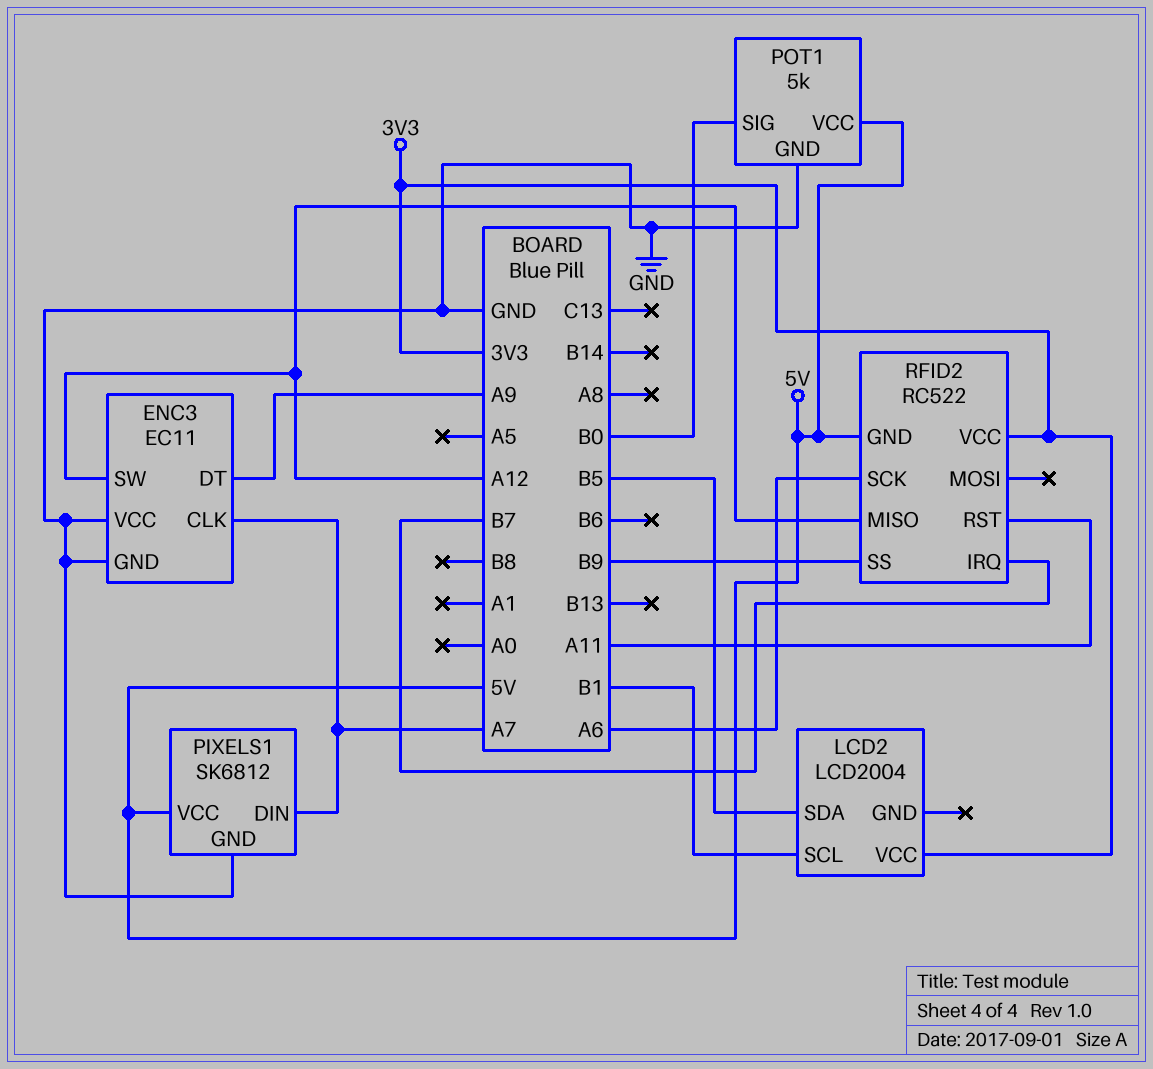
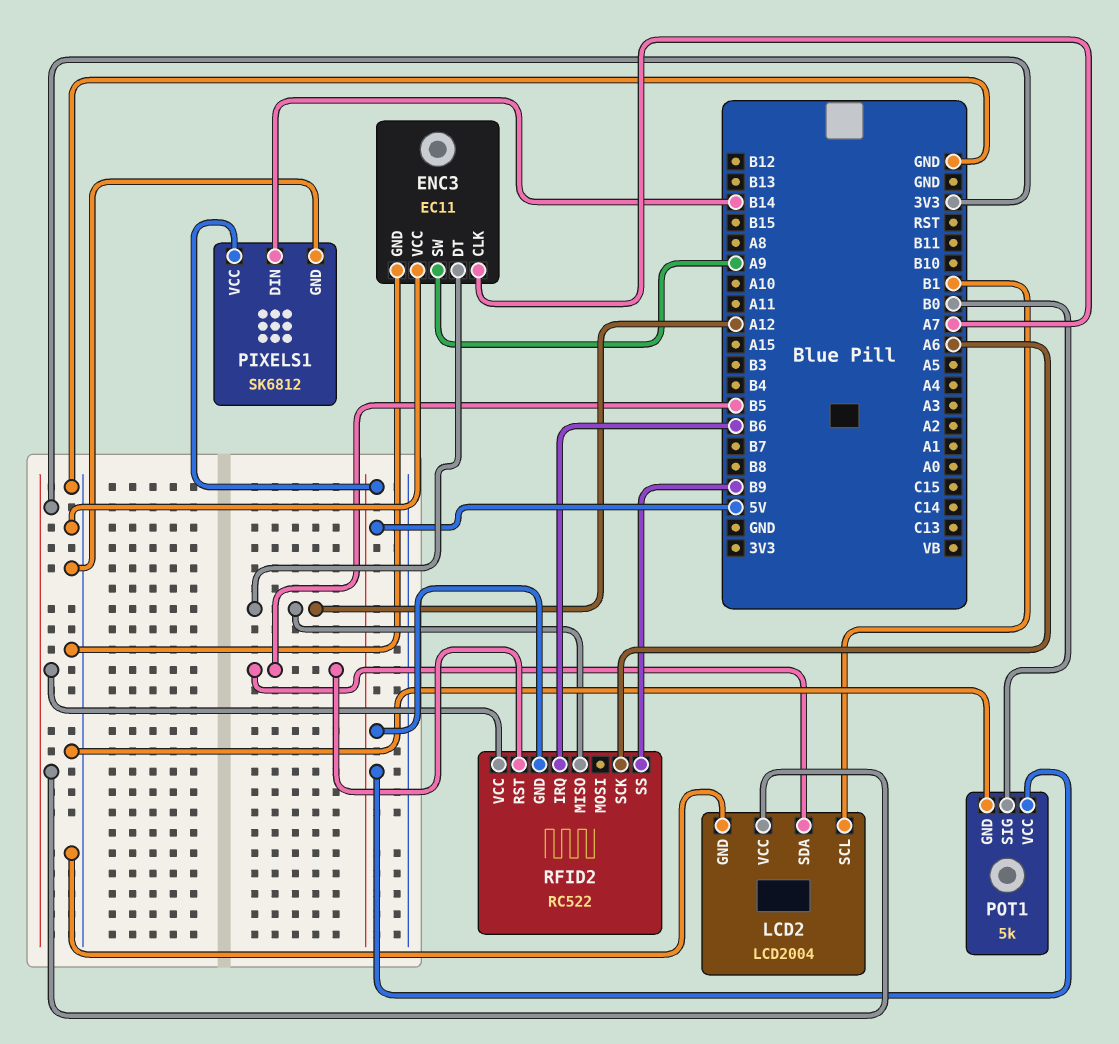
ENC3 pin DT: A9 -> A12
ENC3 pin SW: A12 -> A9
LCD2 pin GND: none -> GND
PIXELS1 pin DIN: A7 -> B14
RFID2 pin IRQ: B7 -> B6
RFID2 pin RST: A11 -> B5

